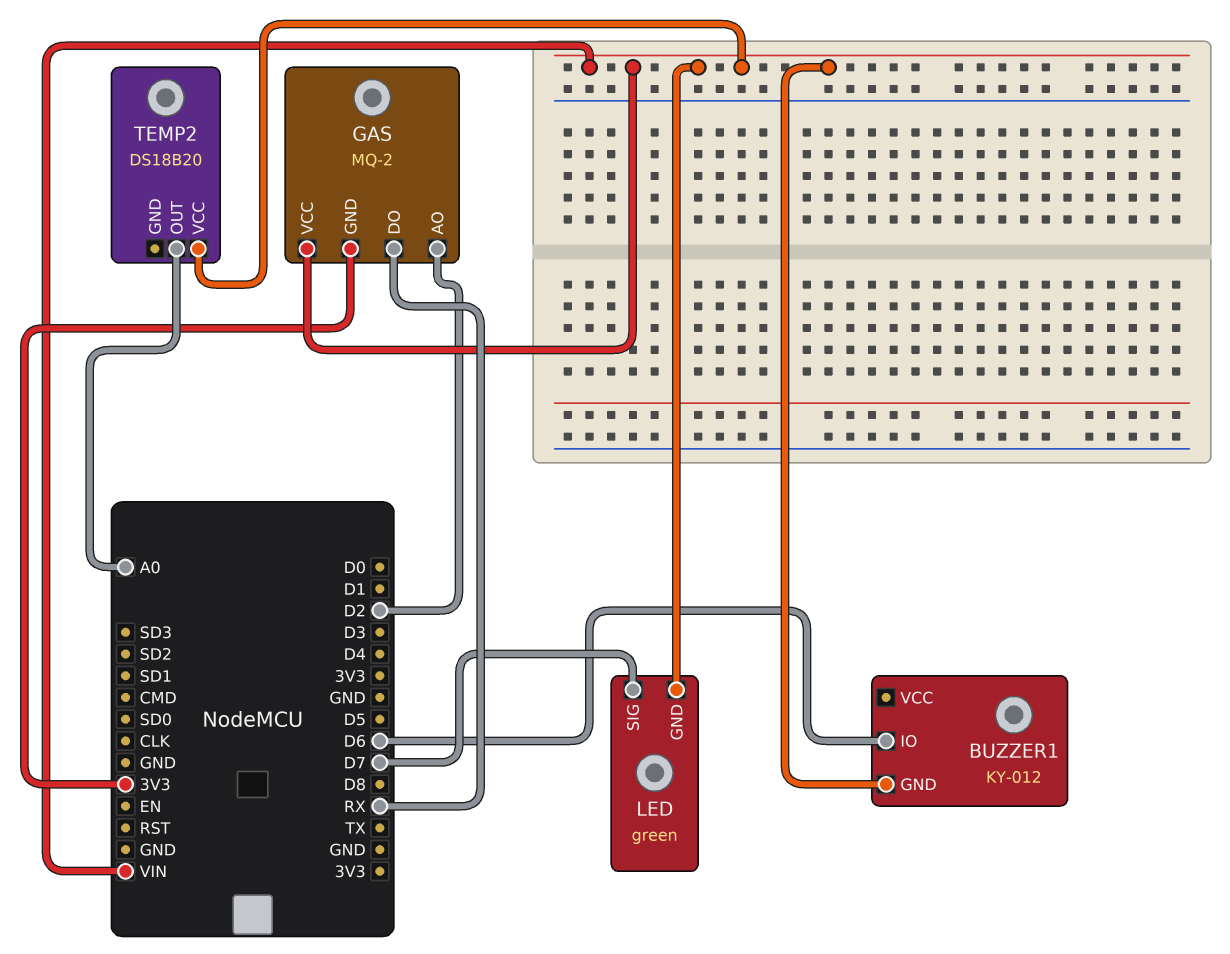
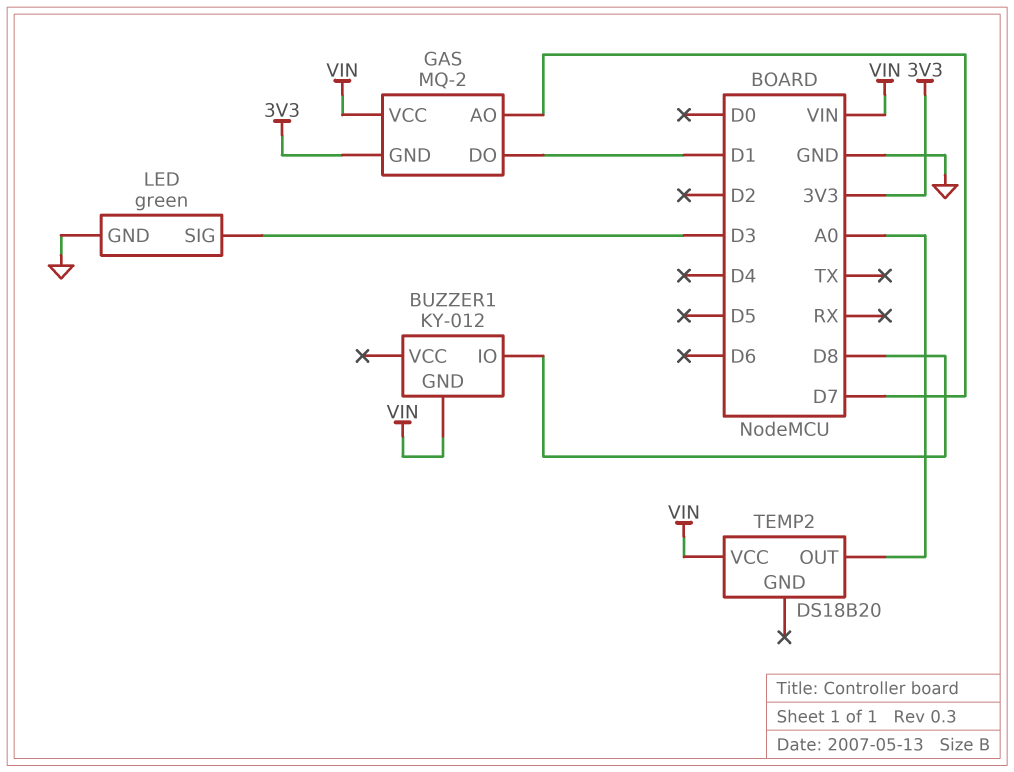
BUZZER1 pin IO: D6 -> D8
GAS pin AO: D2 -> D7
GAS pin DO: RX -> D1
LED pin GND: VIN -> GND
LED pin SIG: D7 -> D3

